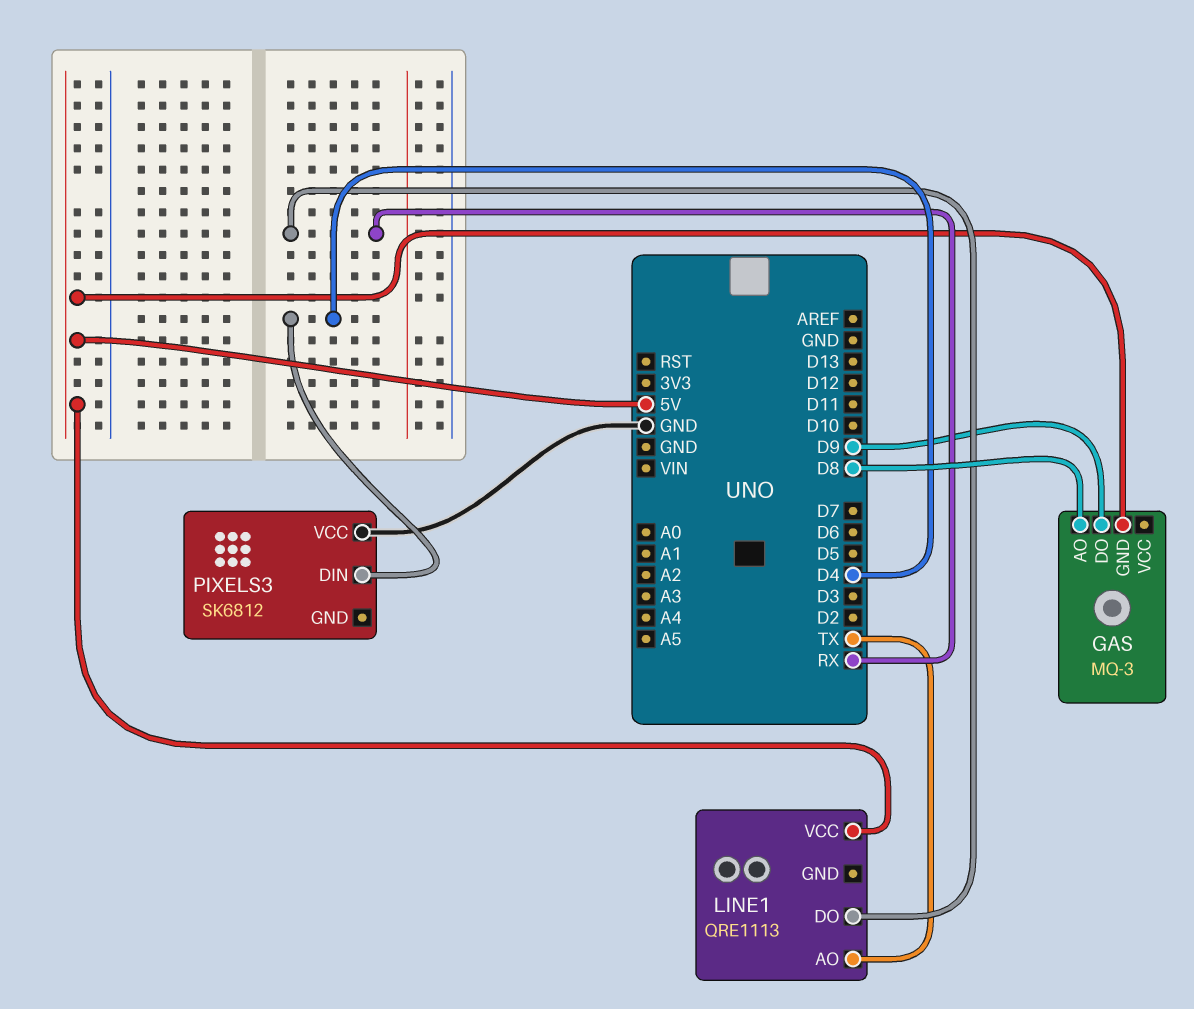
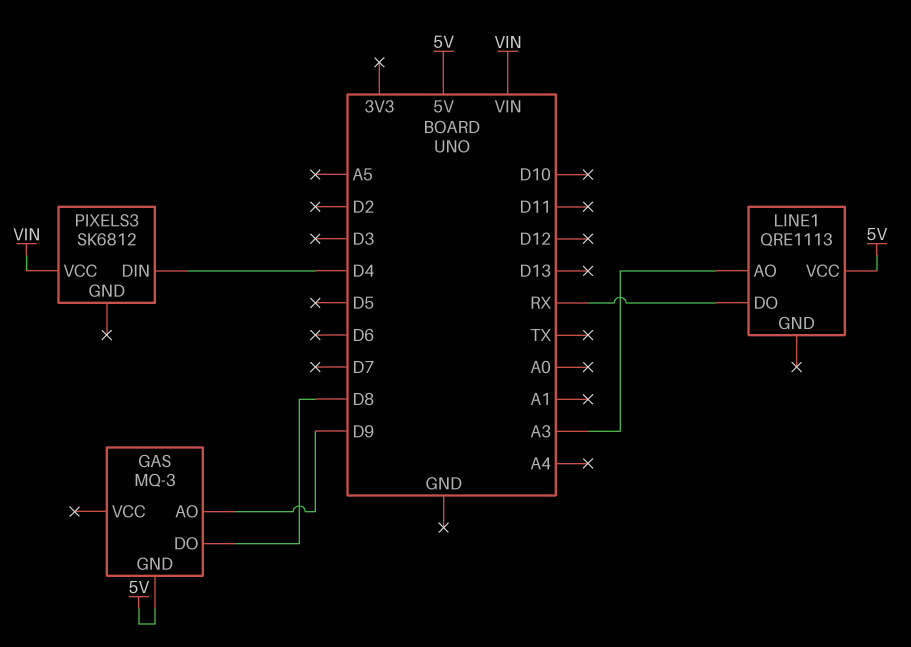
GAS pin AO: D8 -> D9
GAS pin DO: D9 -> D8
LINE1 pin AO: TX -> A3
PIXELS3 pin VCC: GND -> VIN

